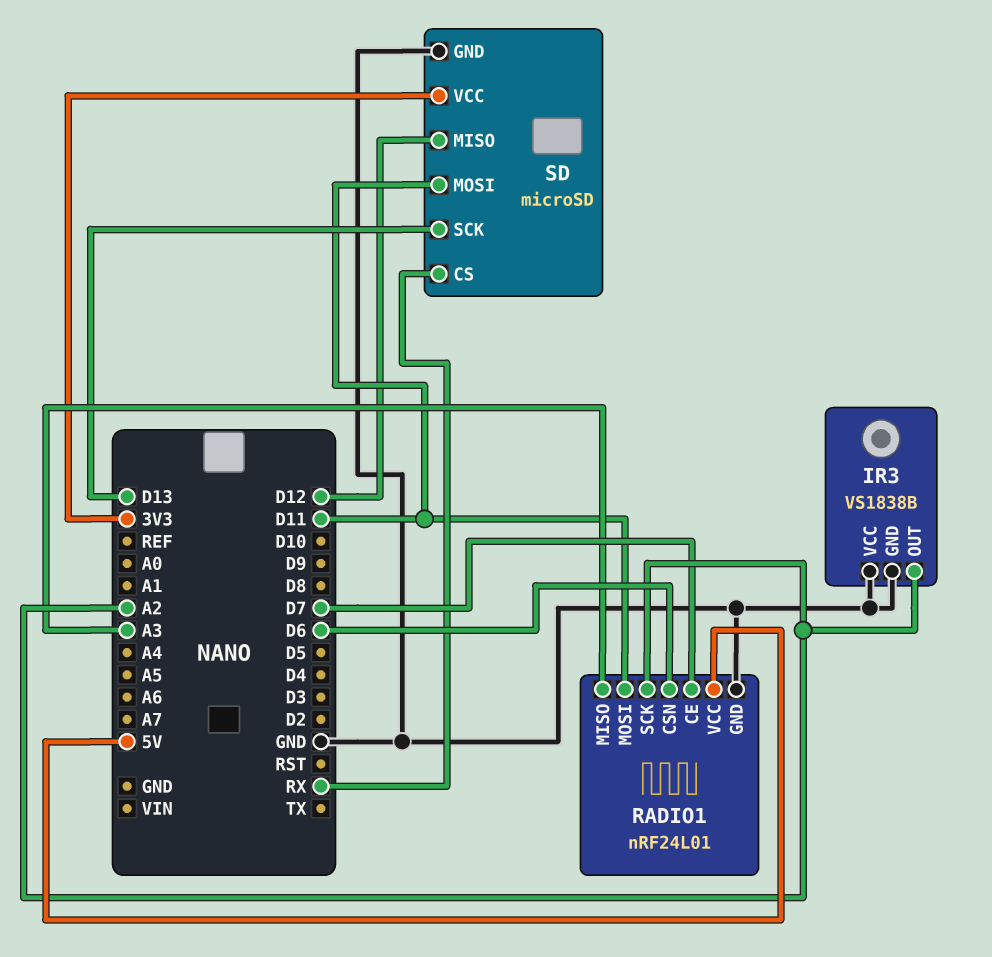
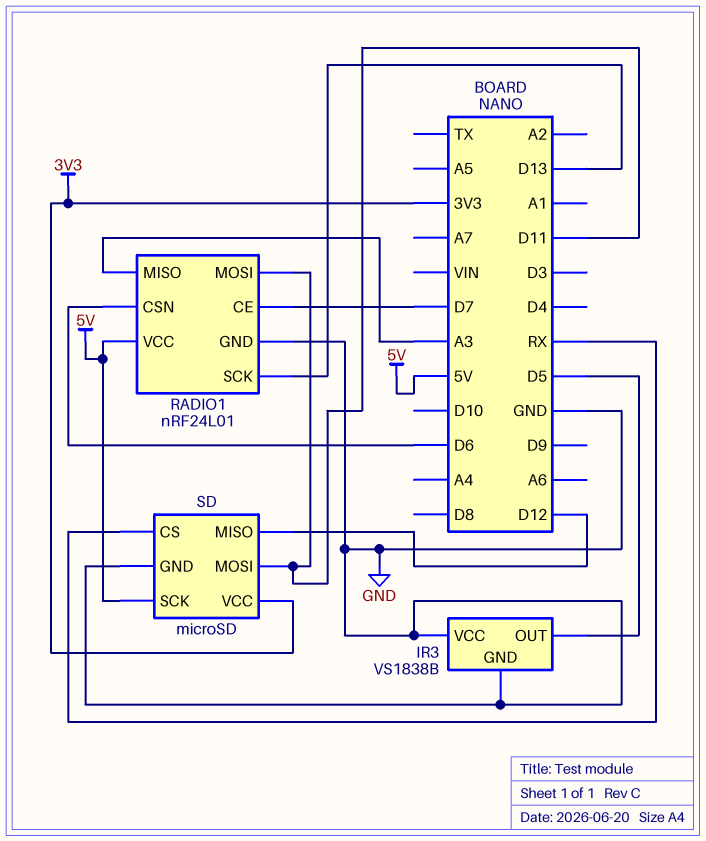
IR3 pin OUT: A2 -> D5
RADIO1 pin SCK: A2 -> D13
SD pin SCK: D13 -> 5V

